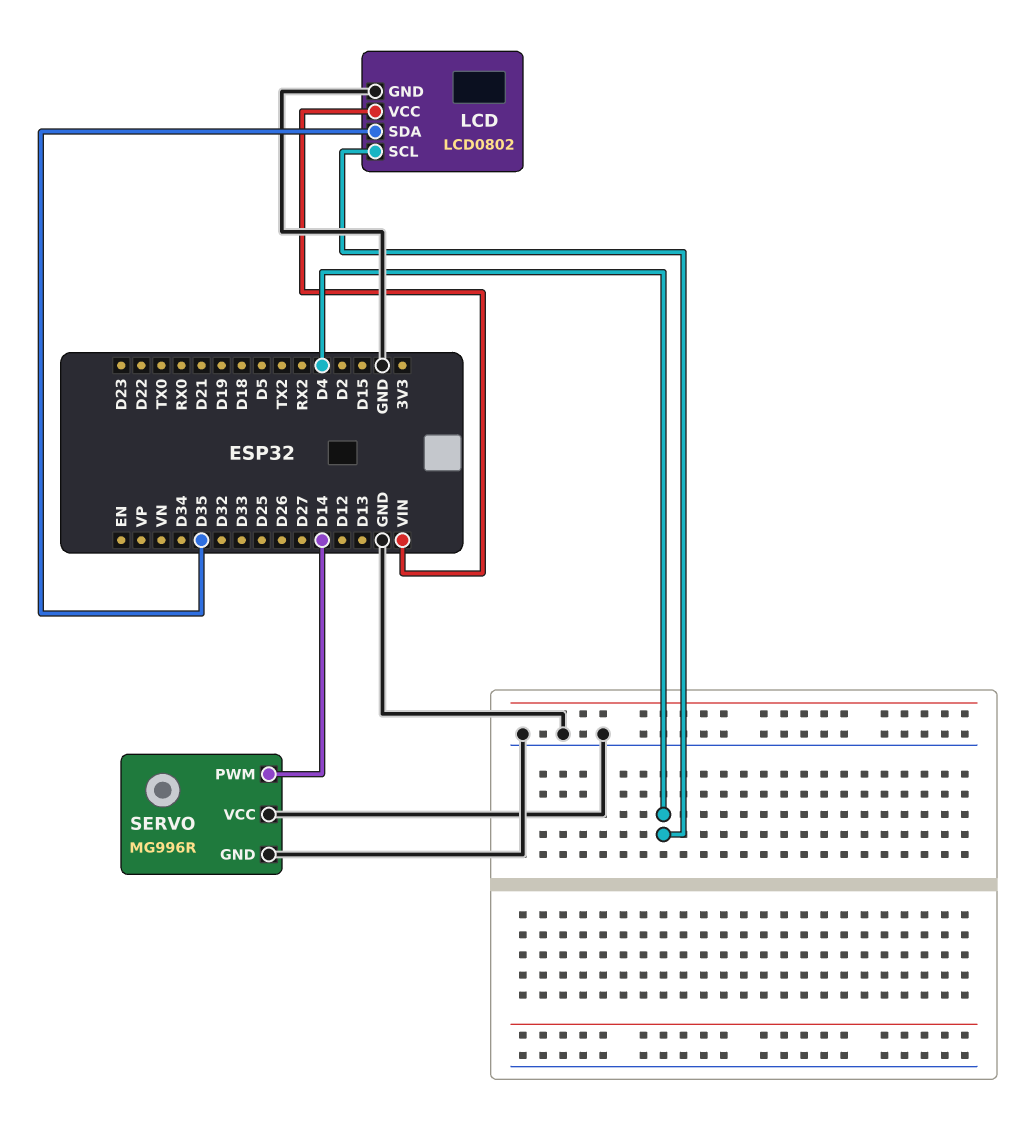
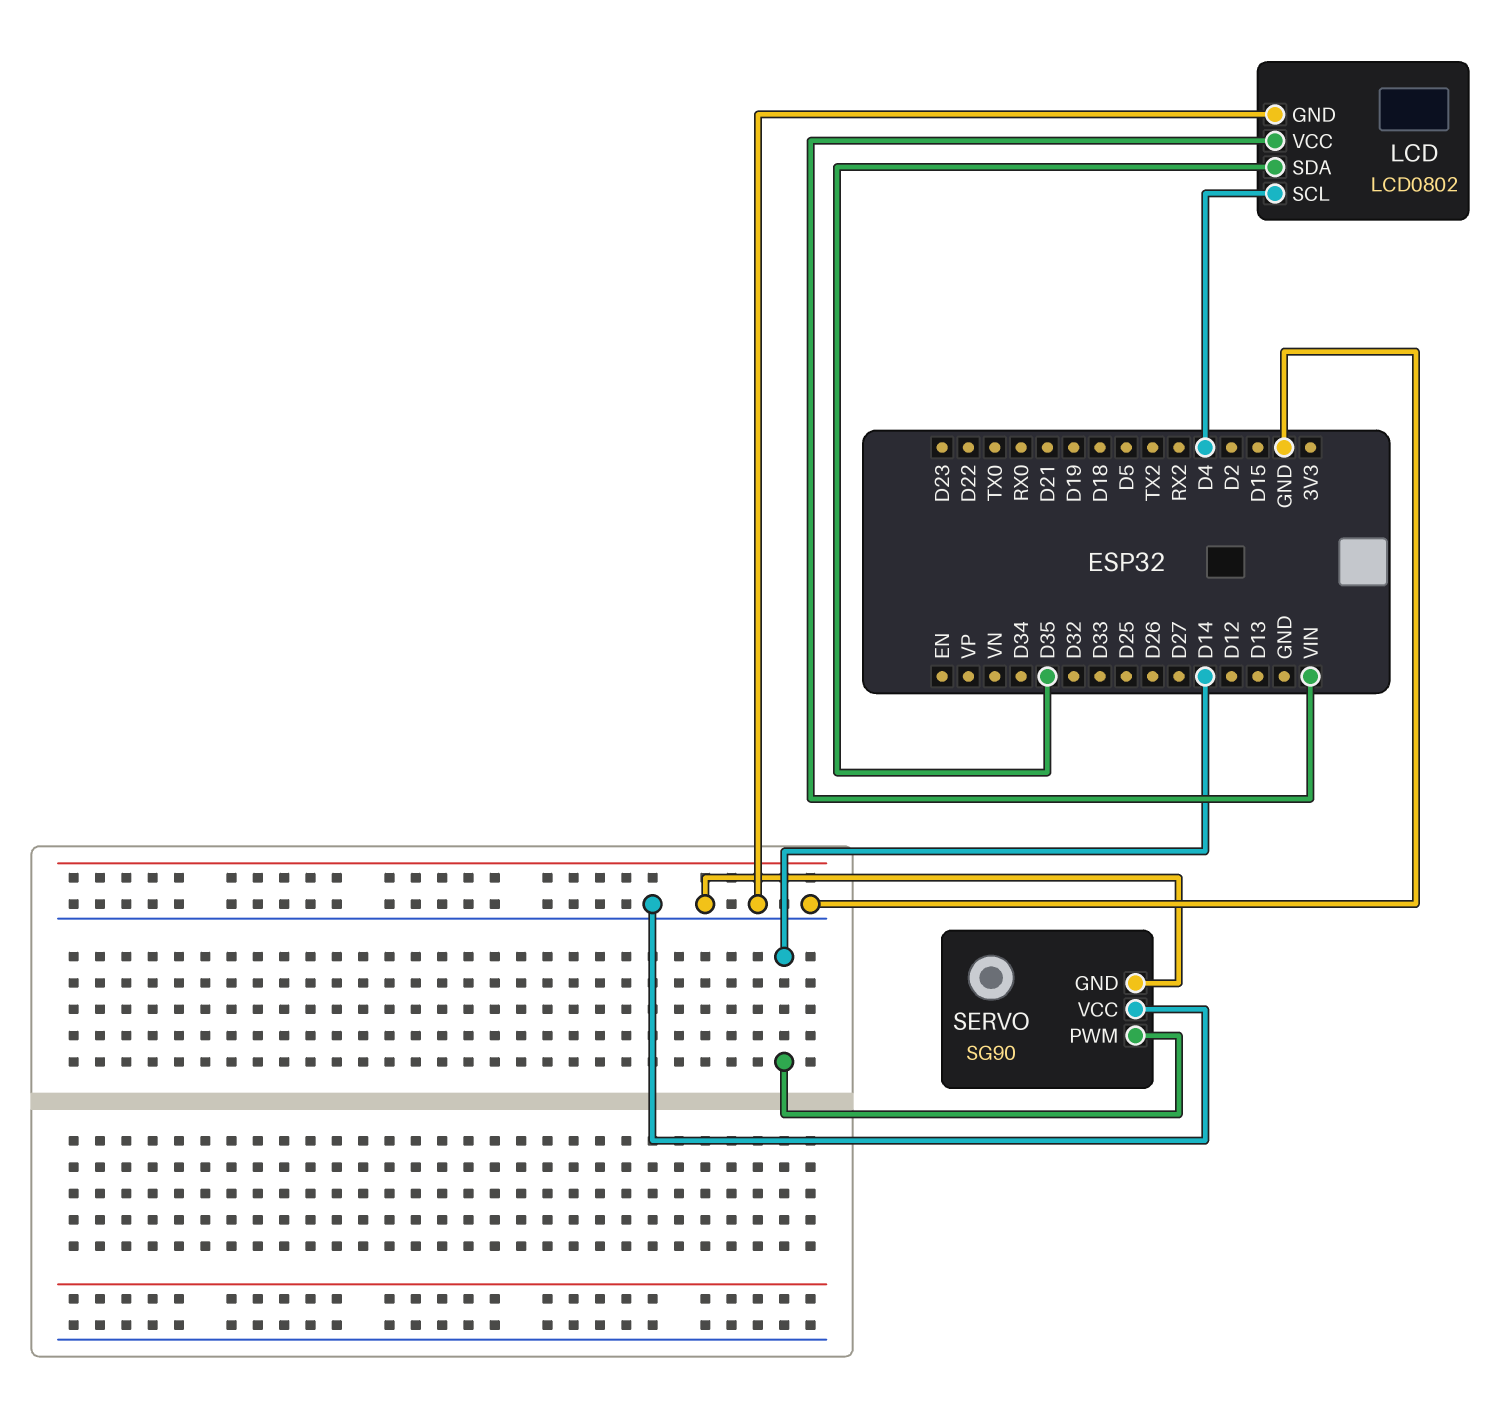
SERVO: MG996R -> SG90

